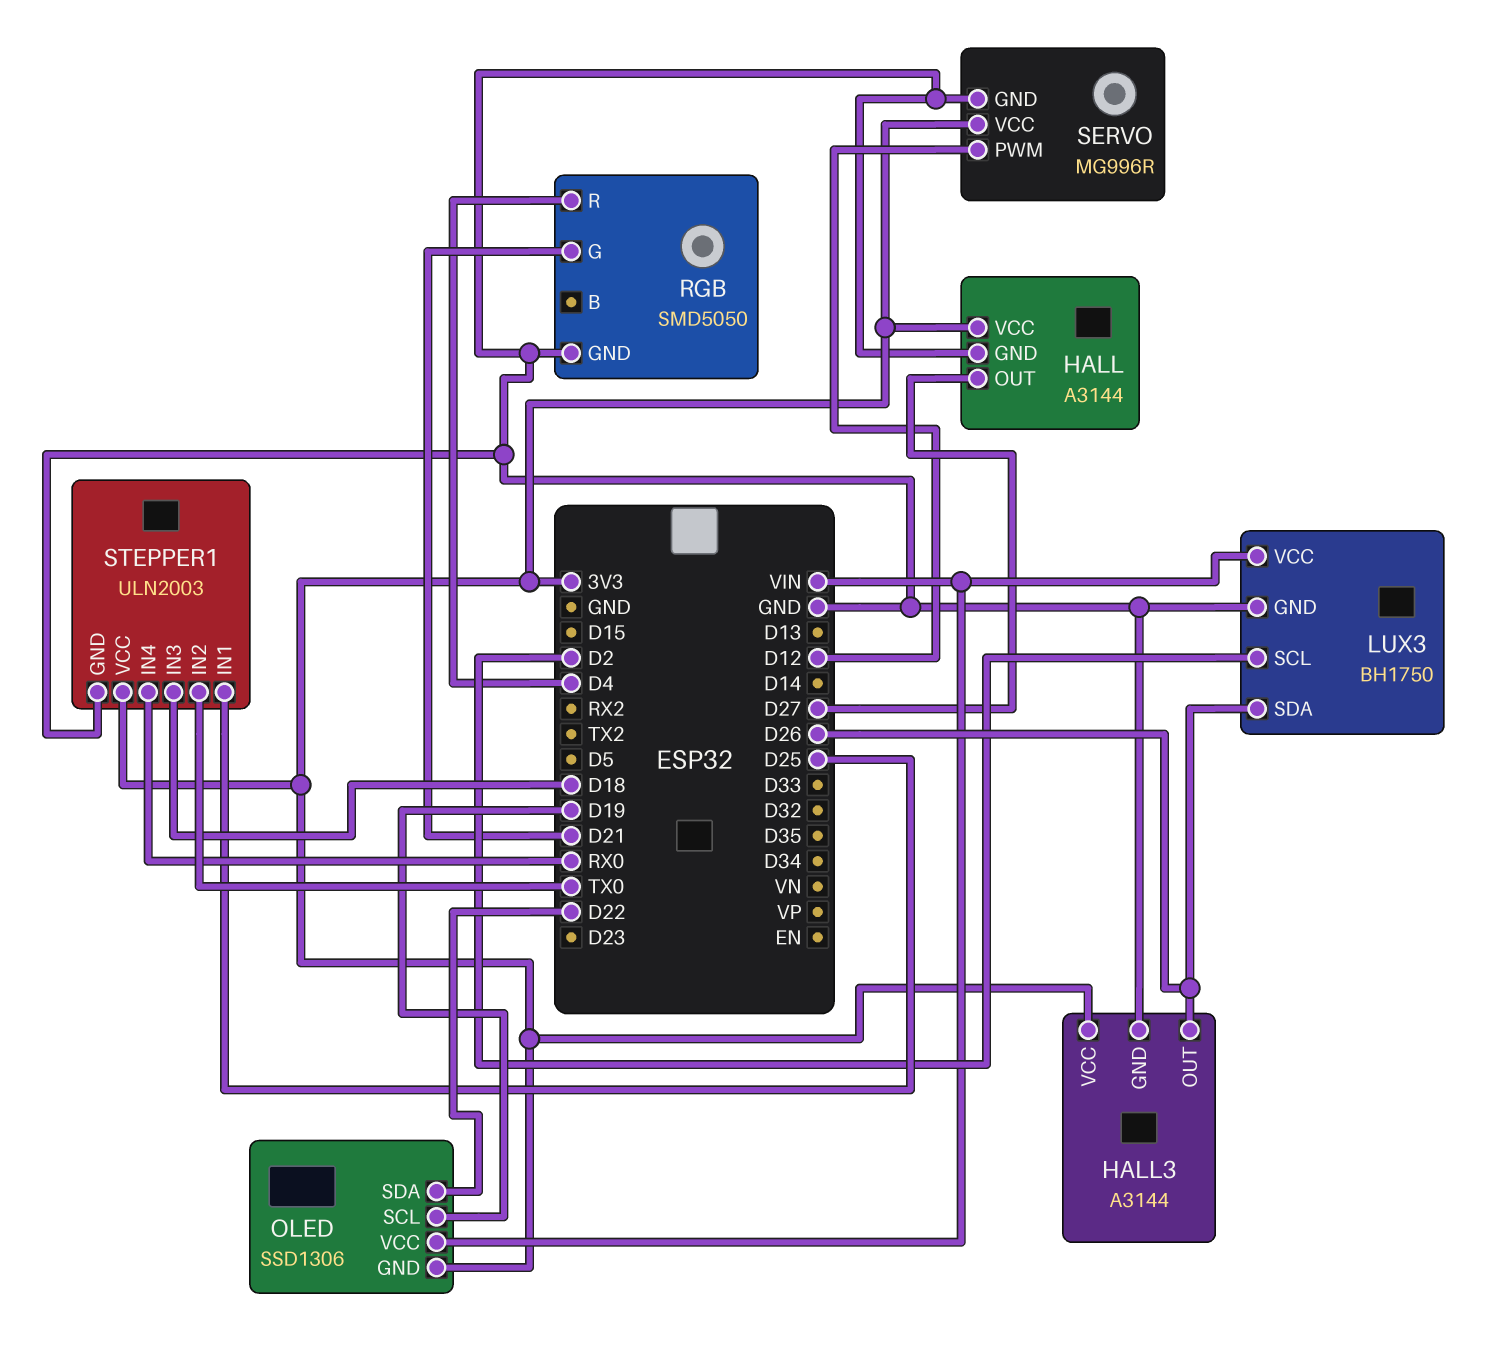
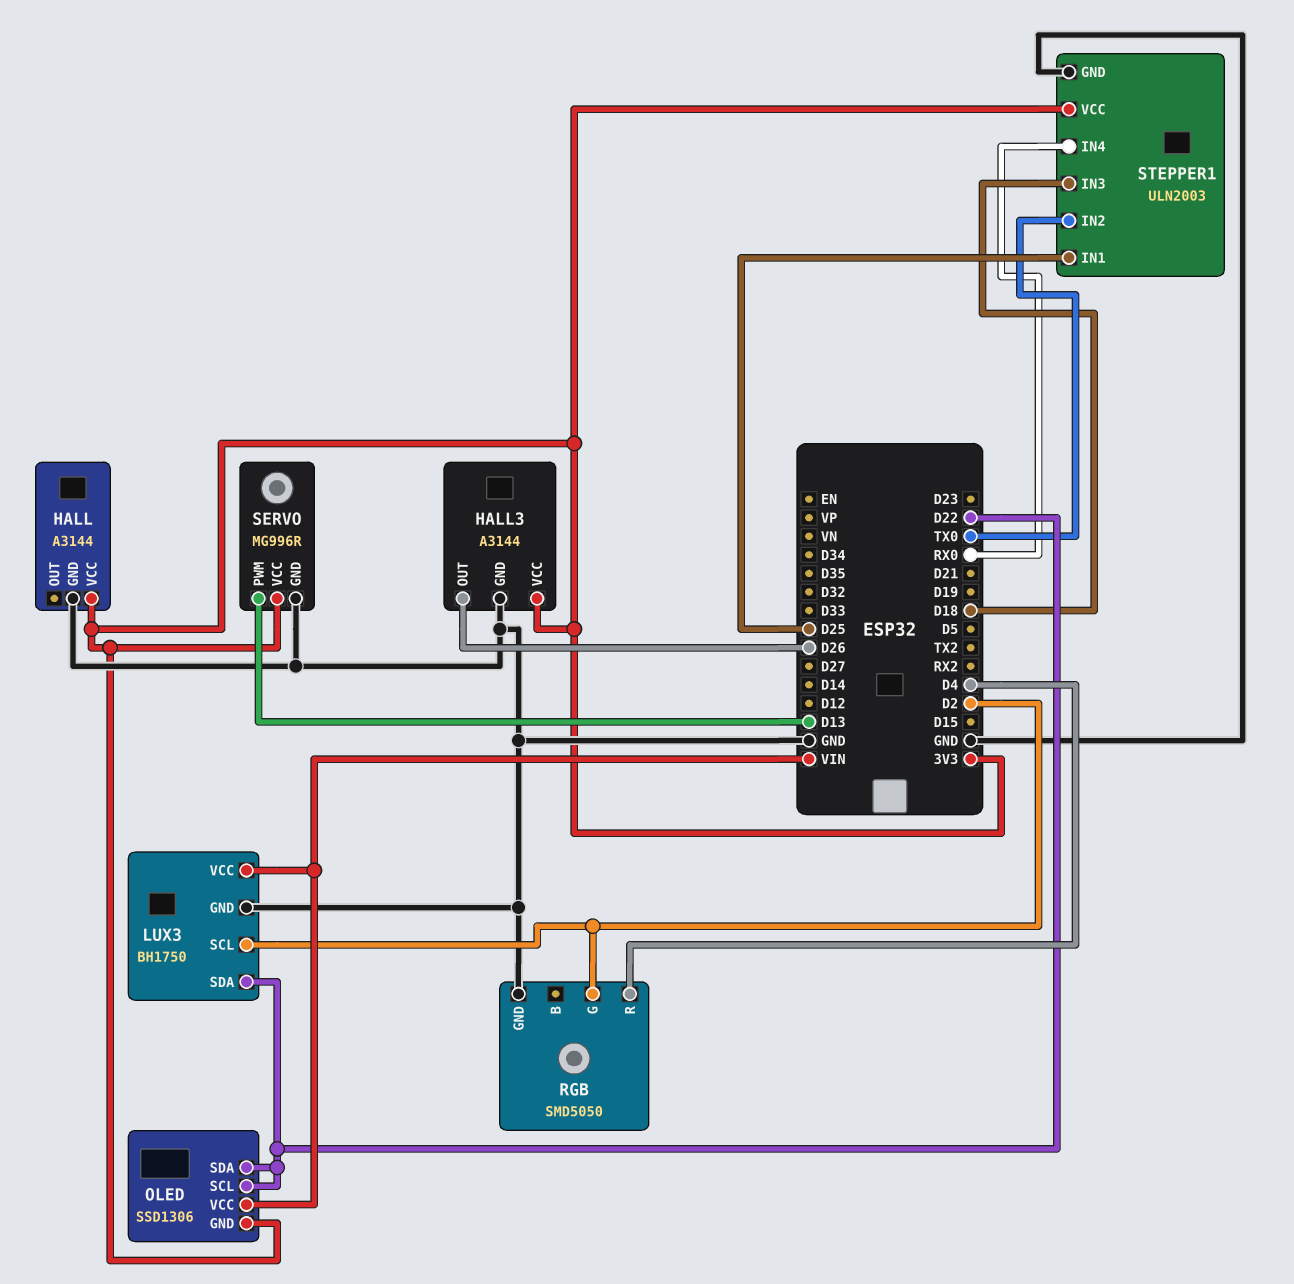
HALL pin OUT: D27 -> none
LUX3 pin SDA: D26 -> D22
OLED pin SCL: D19 -> D22
RGB pin G: D21 -> D2
SERVO pin PWM: D12 -> D13

